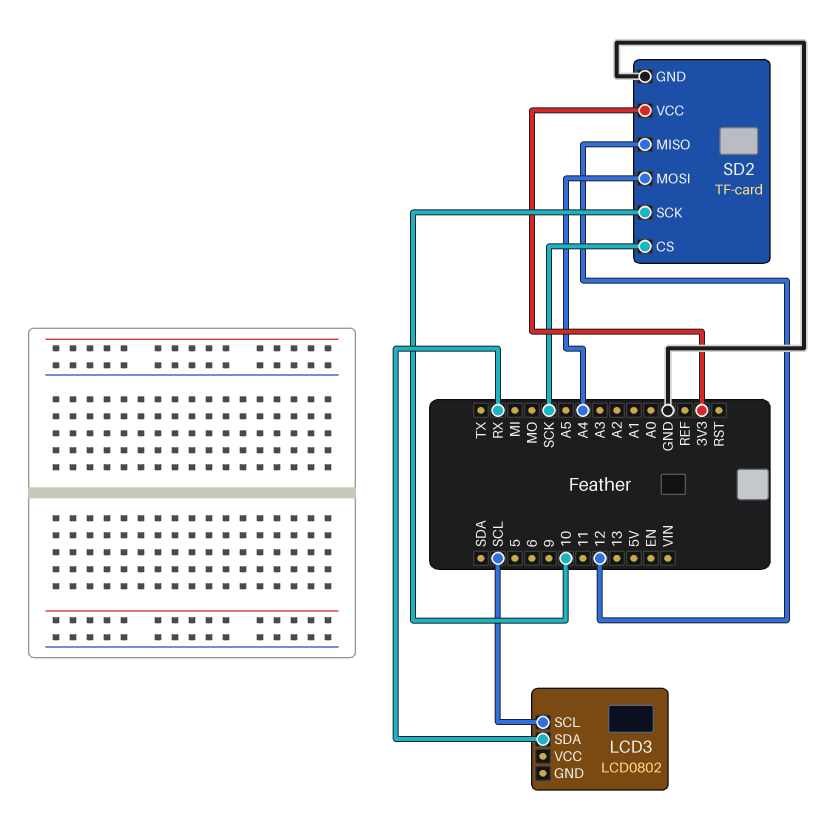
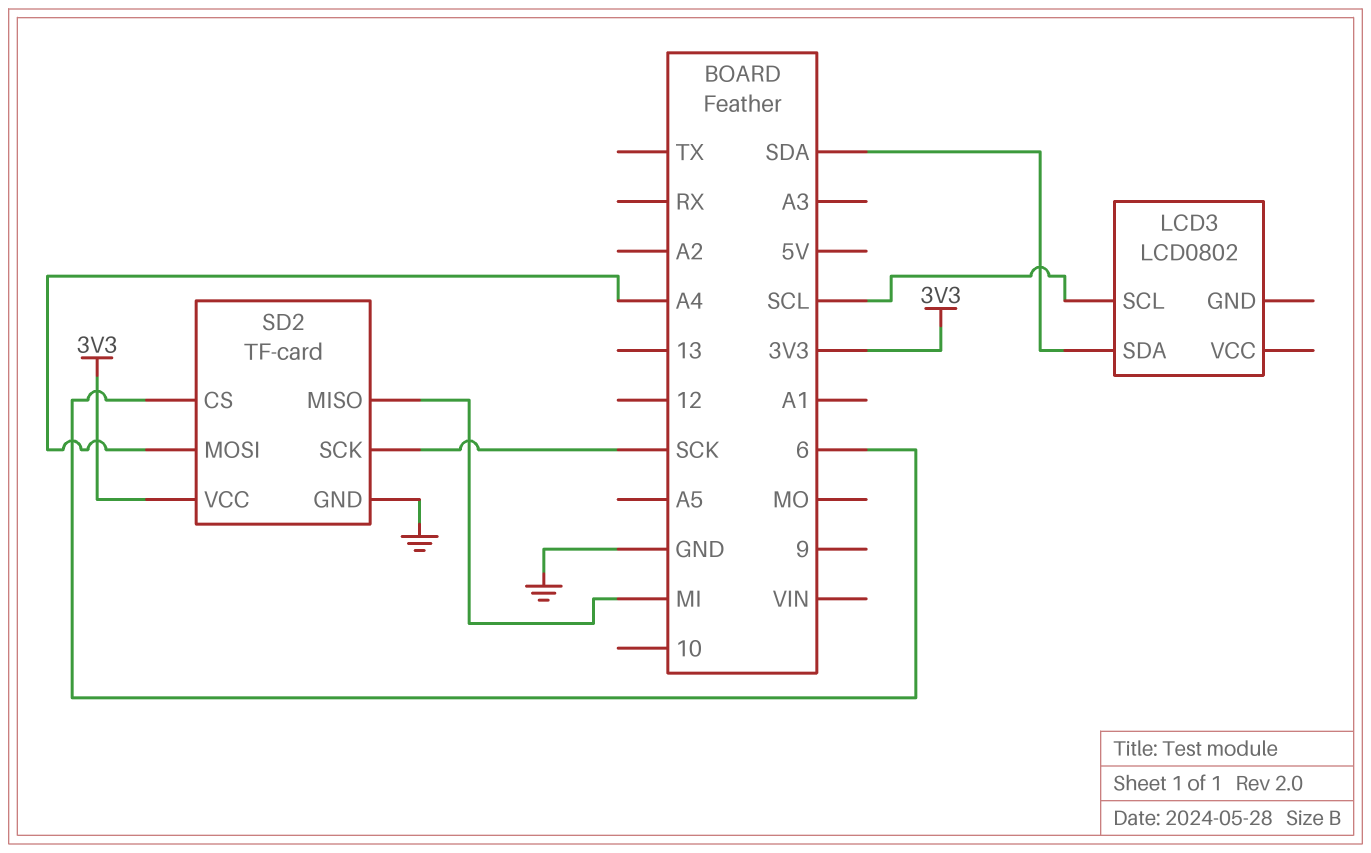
LCD3 pin SDA: RX -> SDA
SD2 pin CS: SCK -> 6
SD2 pin MISO: 12 -> MI
SD2 pin SCK: 10 -> SCK

